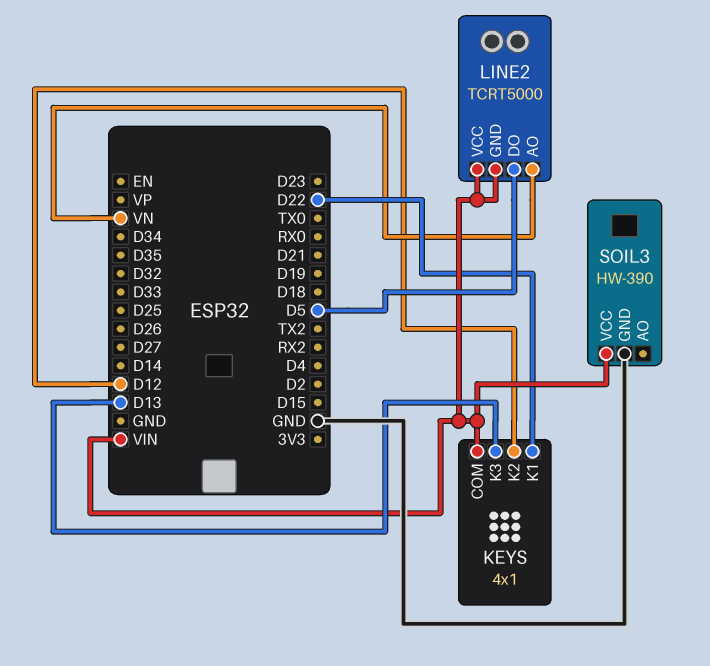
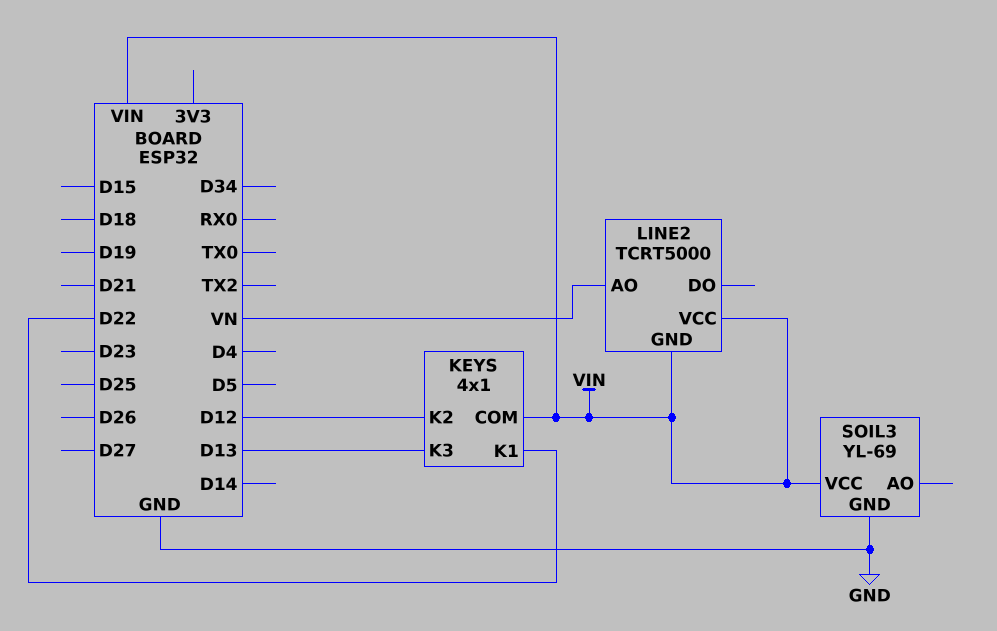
LINE2 pin DO: D5 -> none
SOIL3: HW-390 -> YL-69

